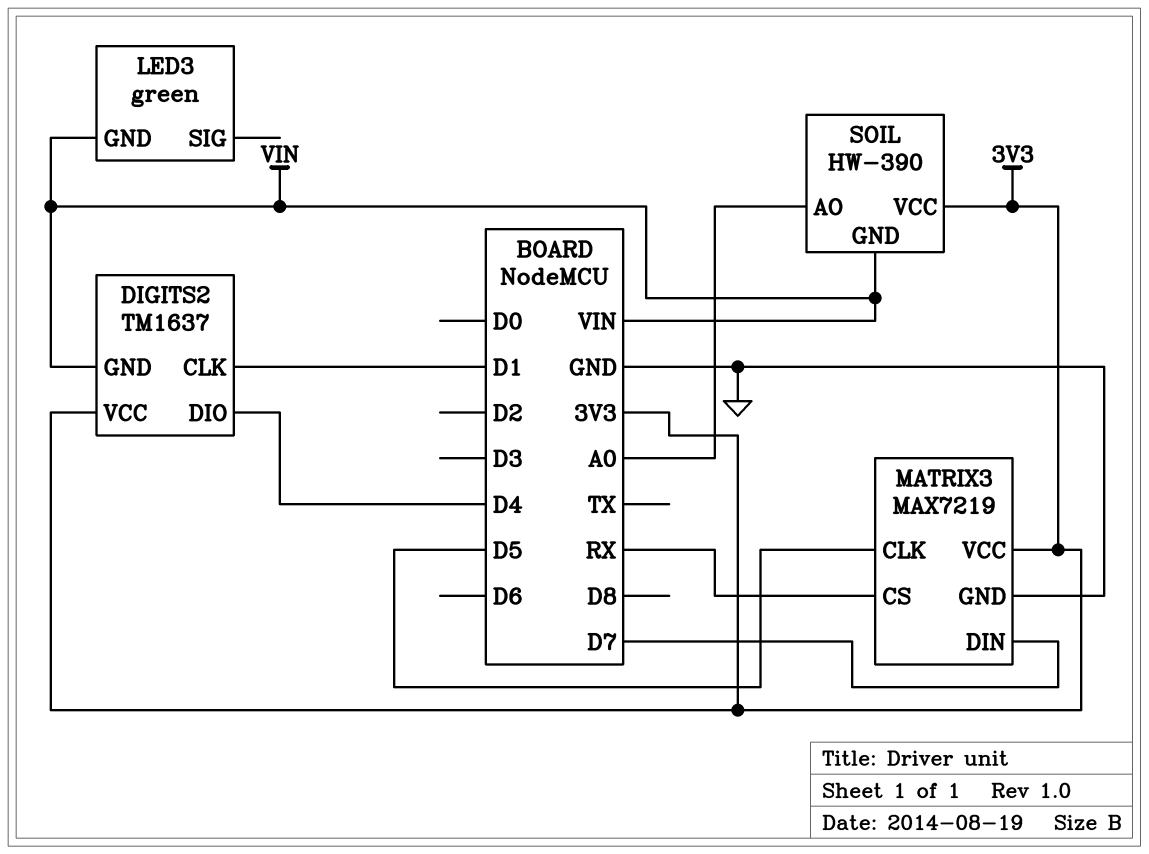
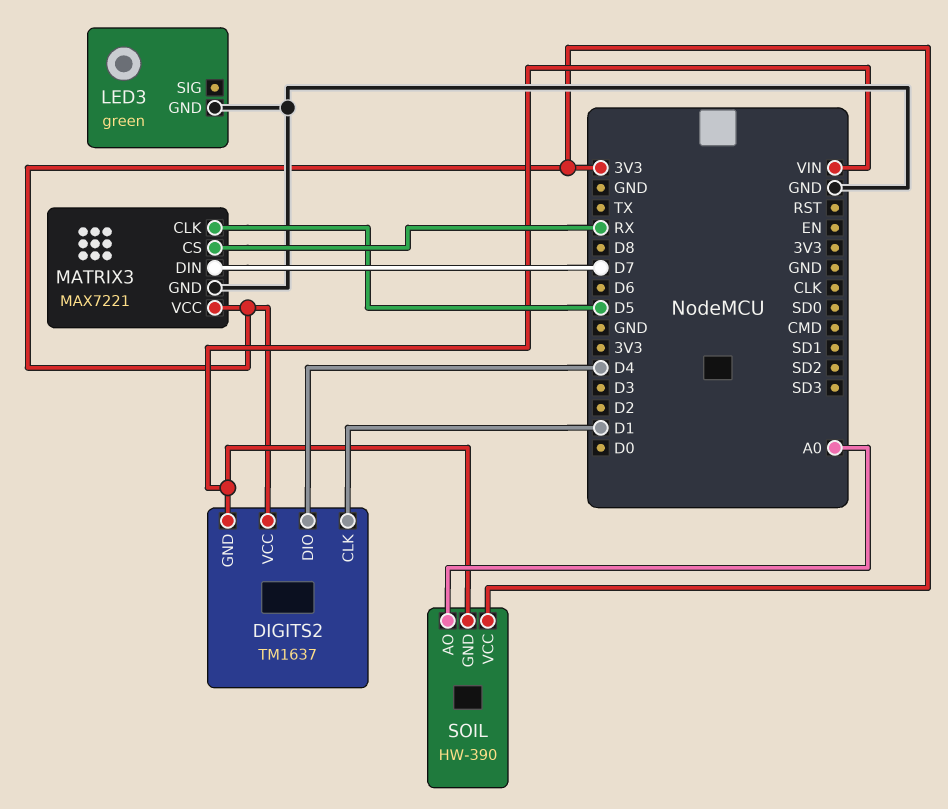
LED3 pin GND: VIN -> GND
MATRIX3: MAX7219 -> MAX7221

